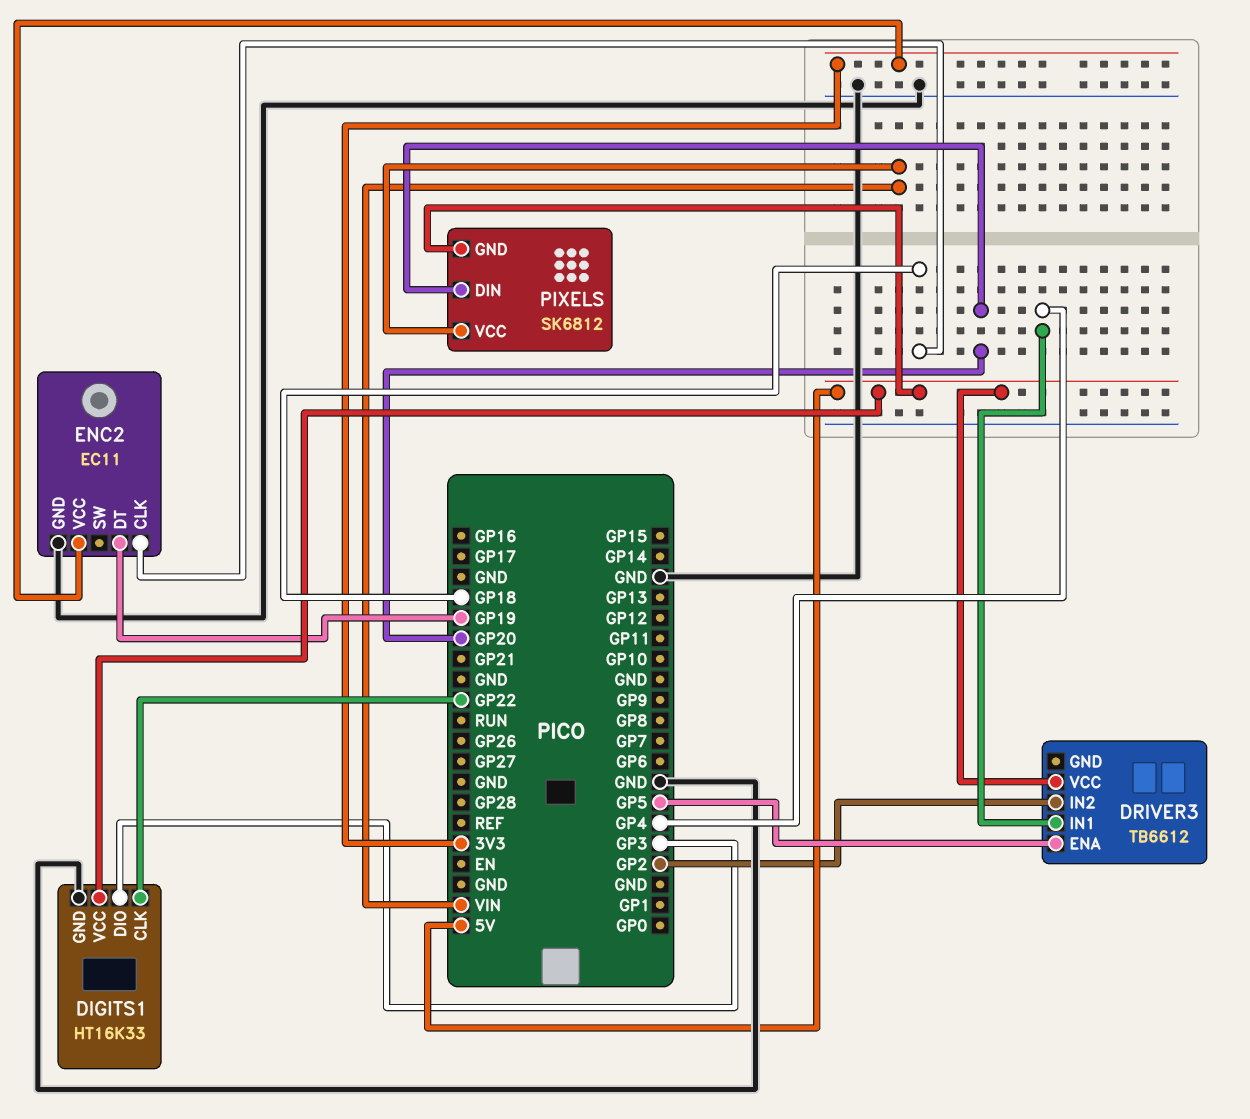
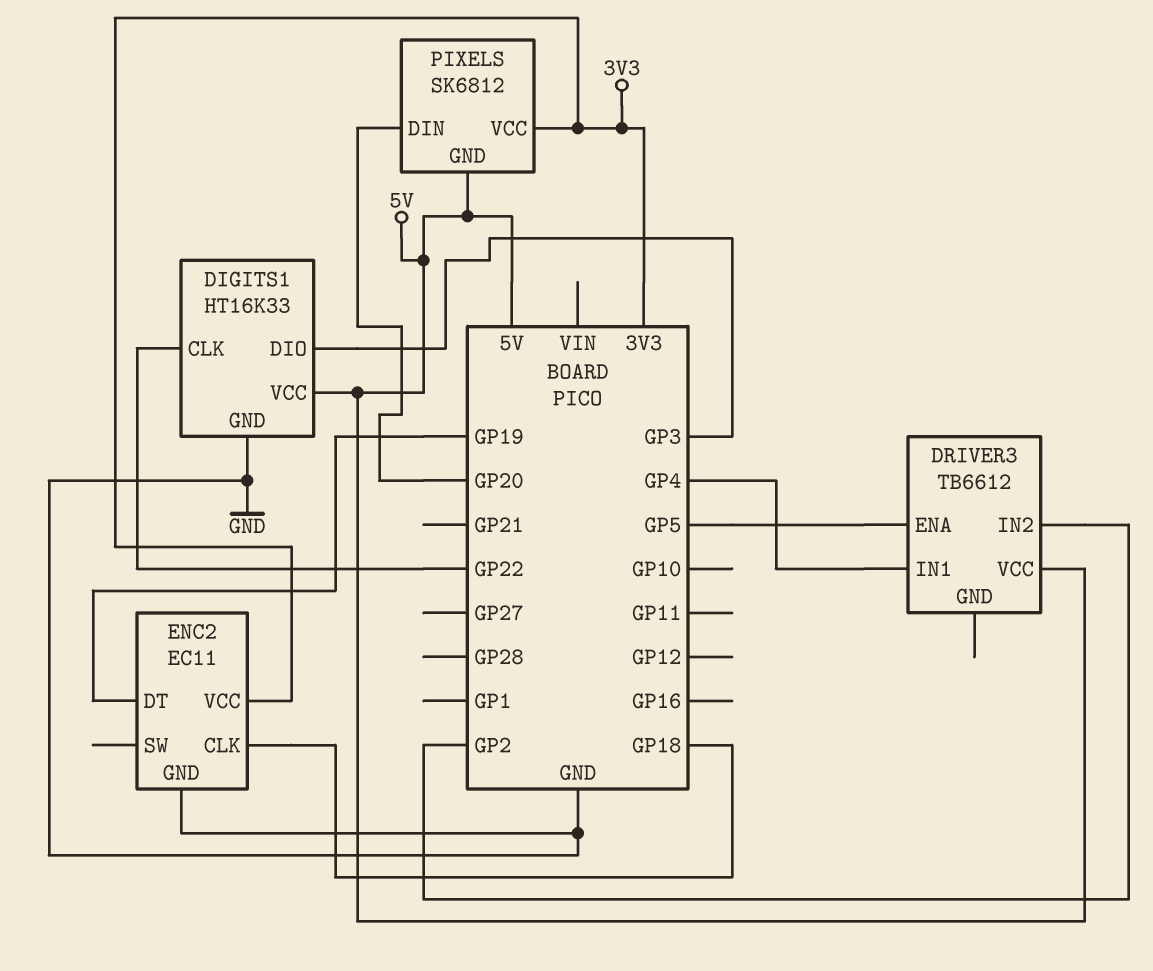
PIXELS pin VCC: VIN -> 3V3

